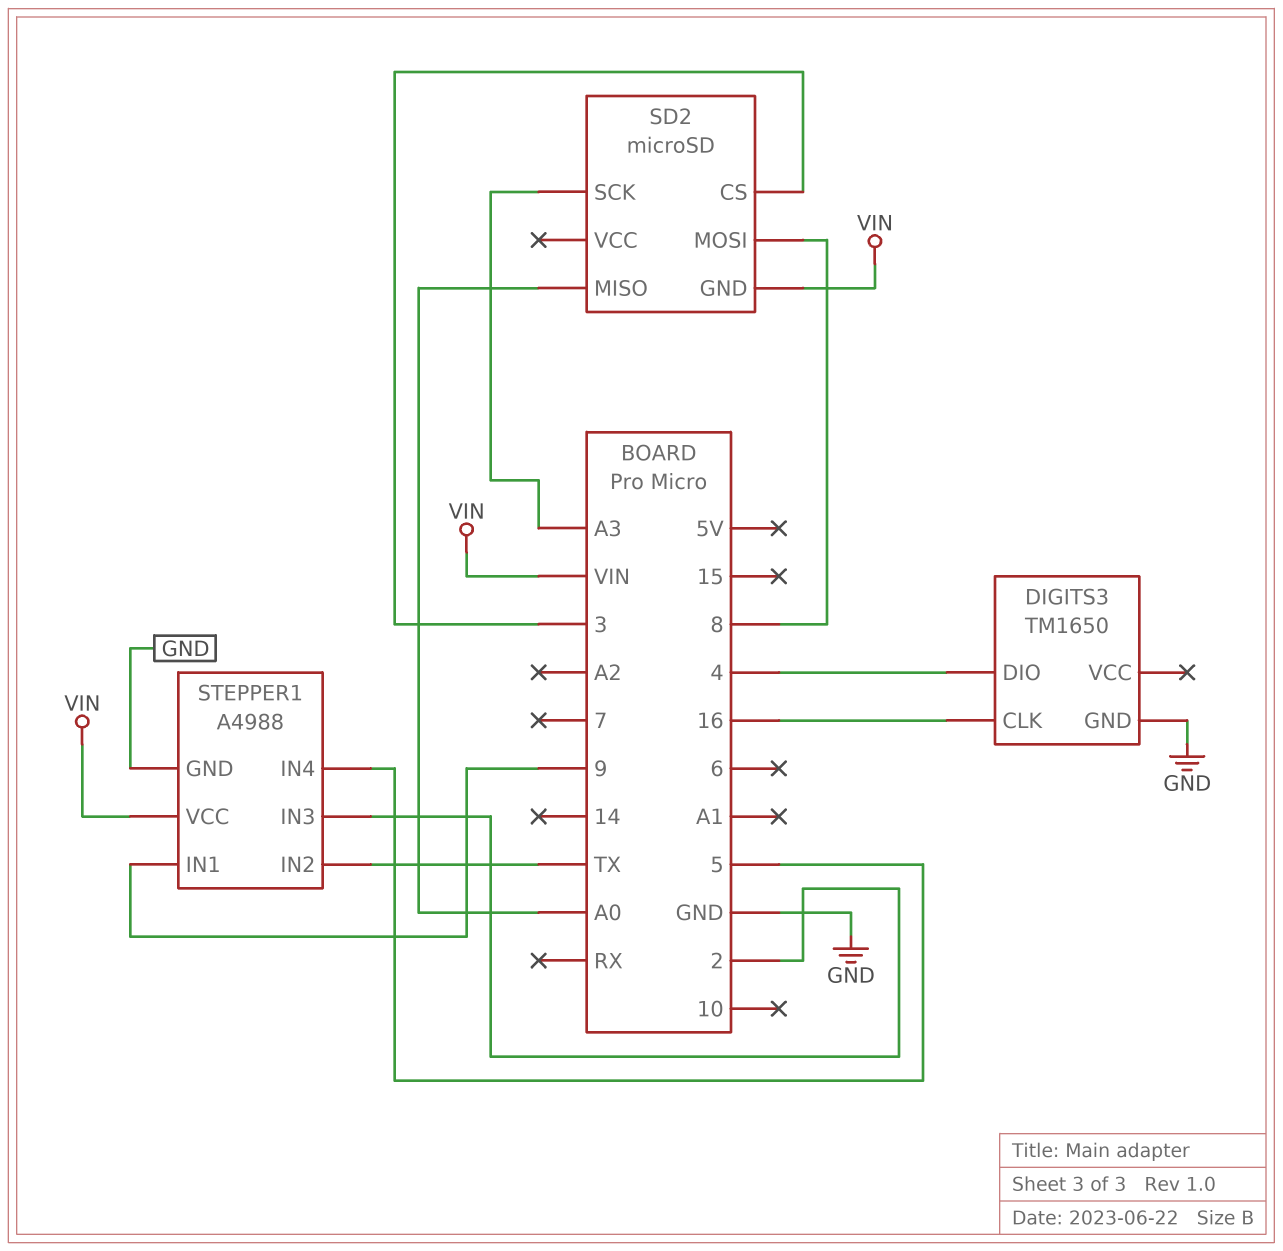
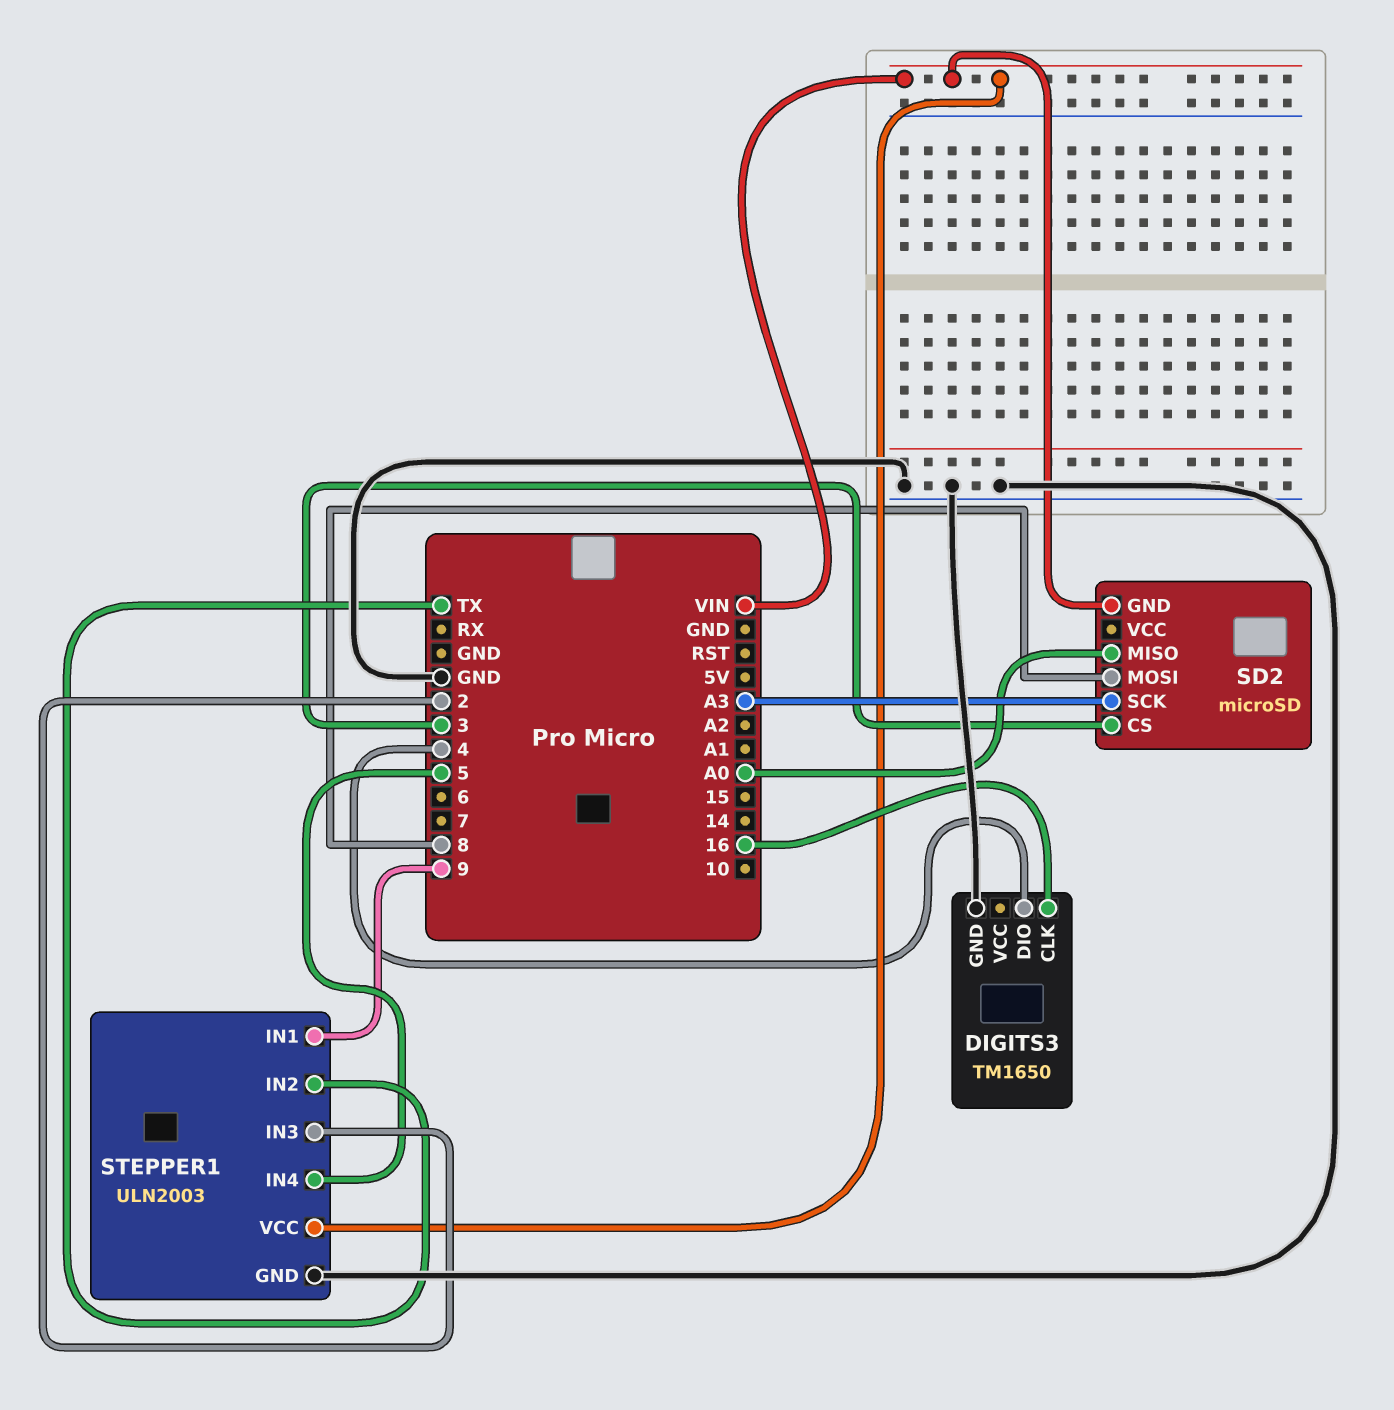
STEPPER1: A4988 -> ULN2003

